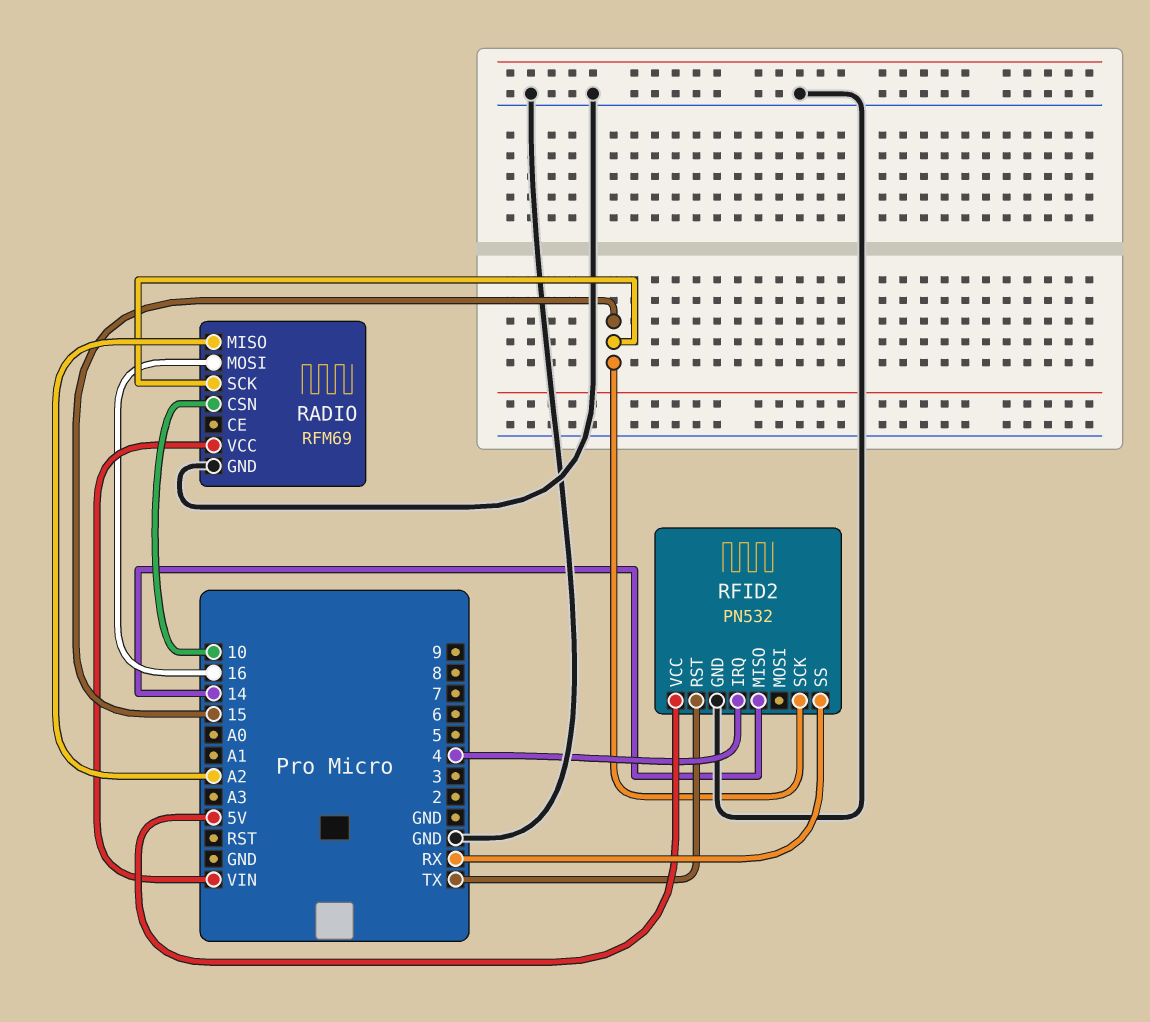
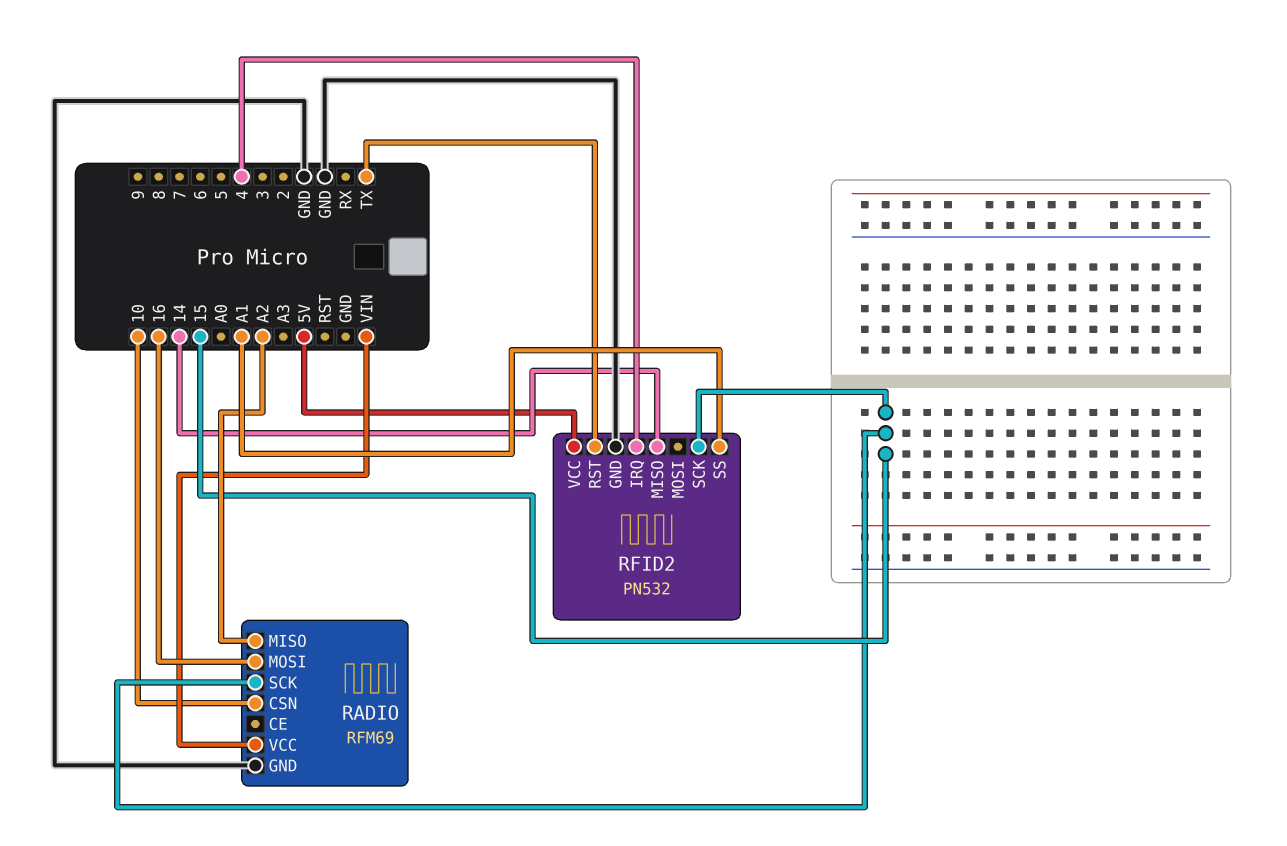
RFID2 pin SS: RX -> A1

